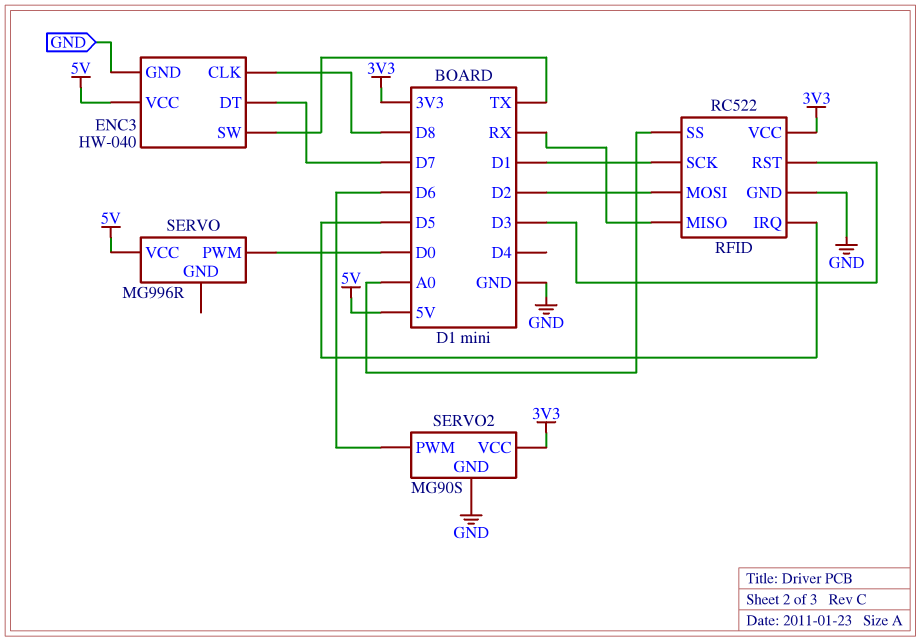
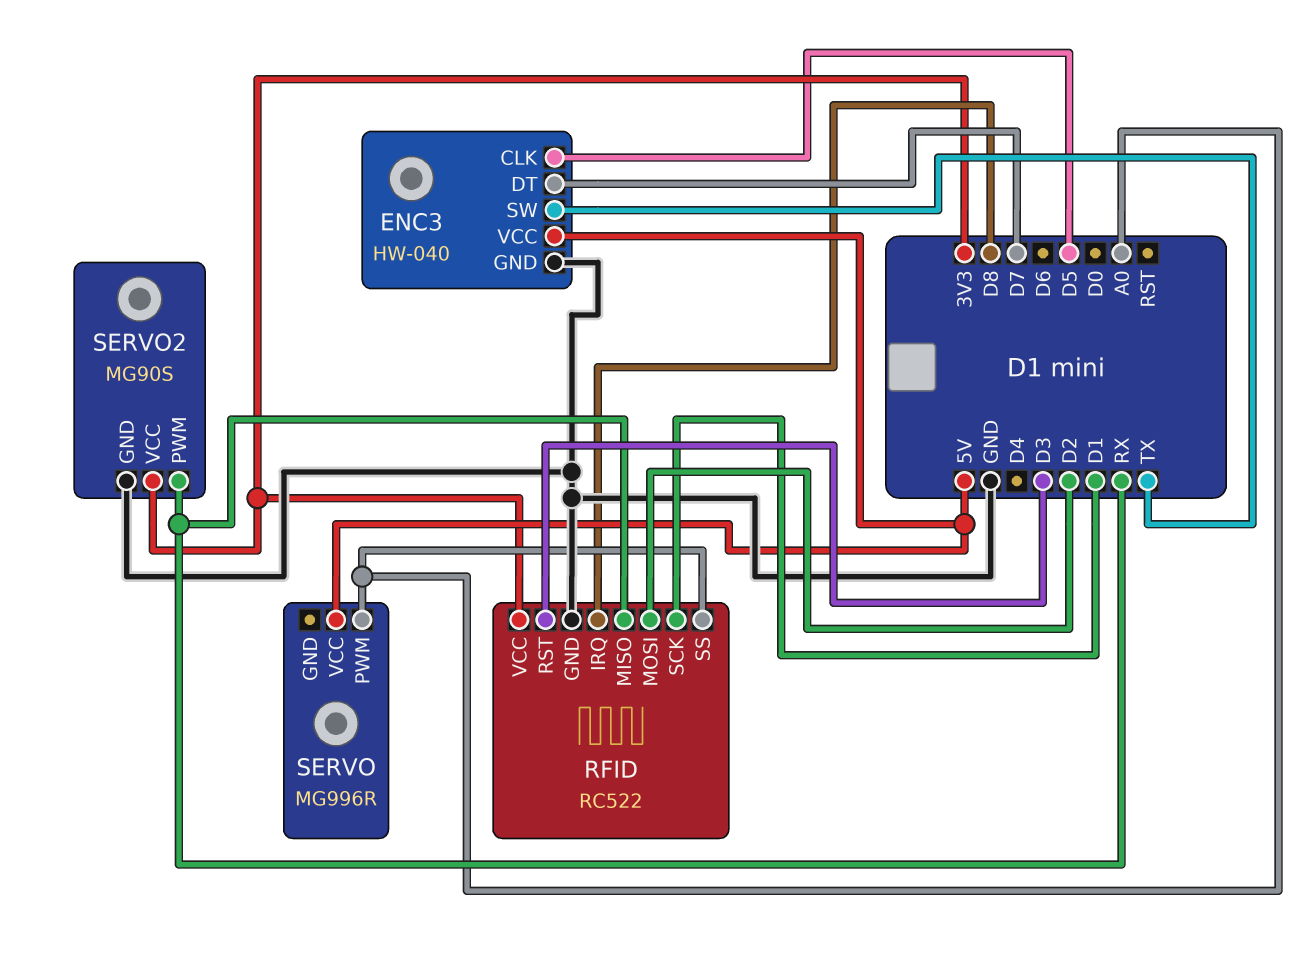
ENC3 pin CLK: D8 -> D5
RFID pin IRQ: D5 -> D8
SERVO pin PWM: D0 -> A0
SERVO2 pin PWM: D6 -> RX

